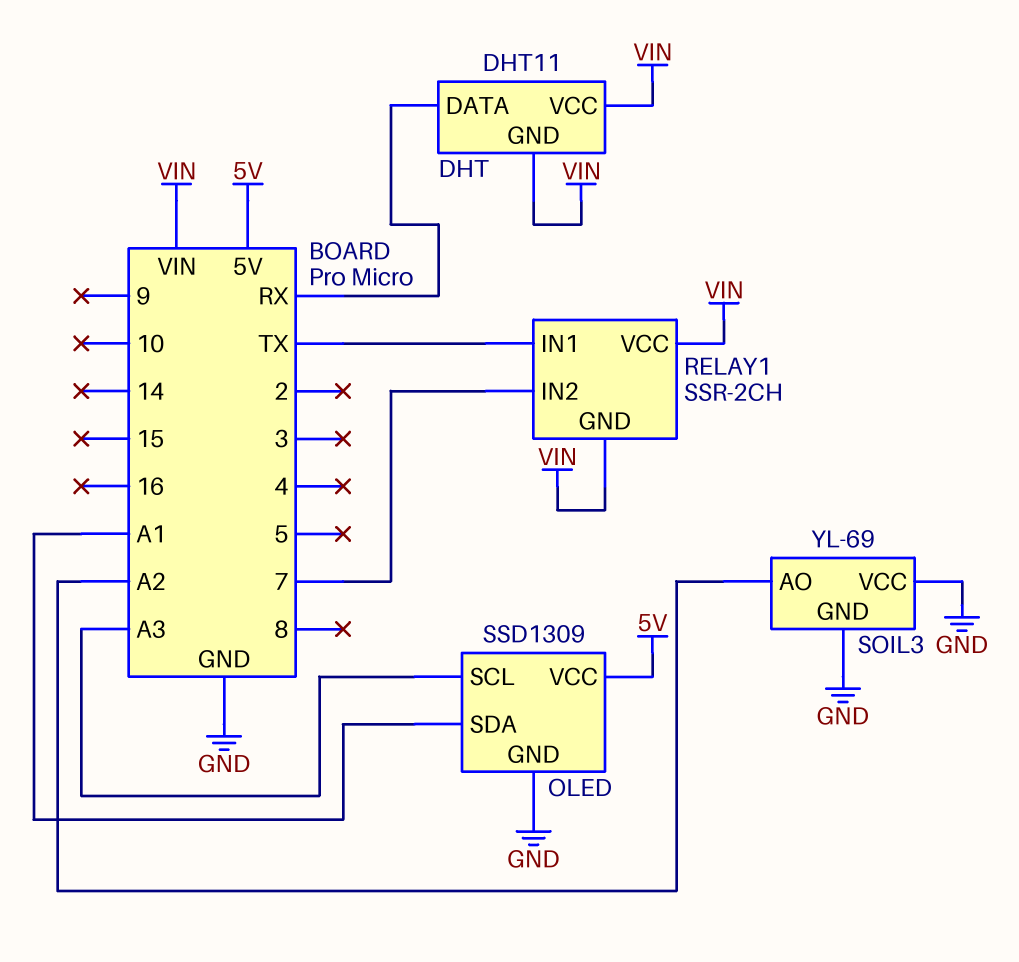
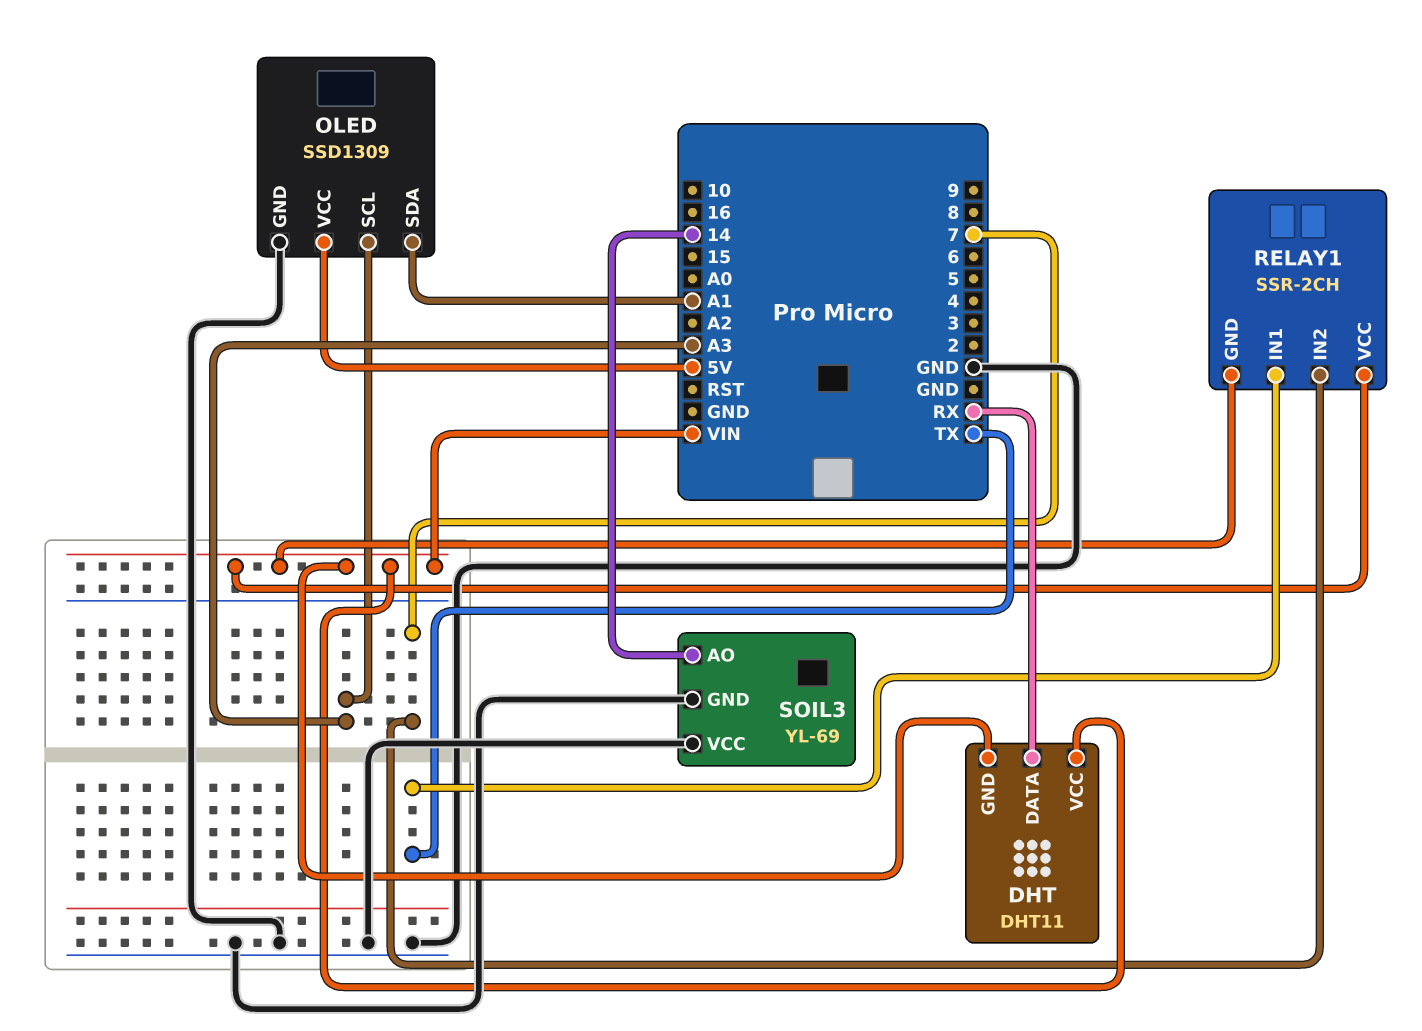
SOIL3 pin AO: A2 -> 14

